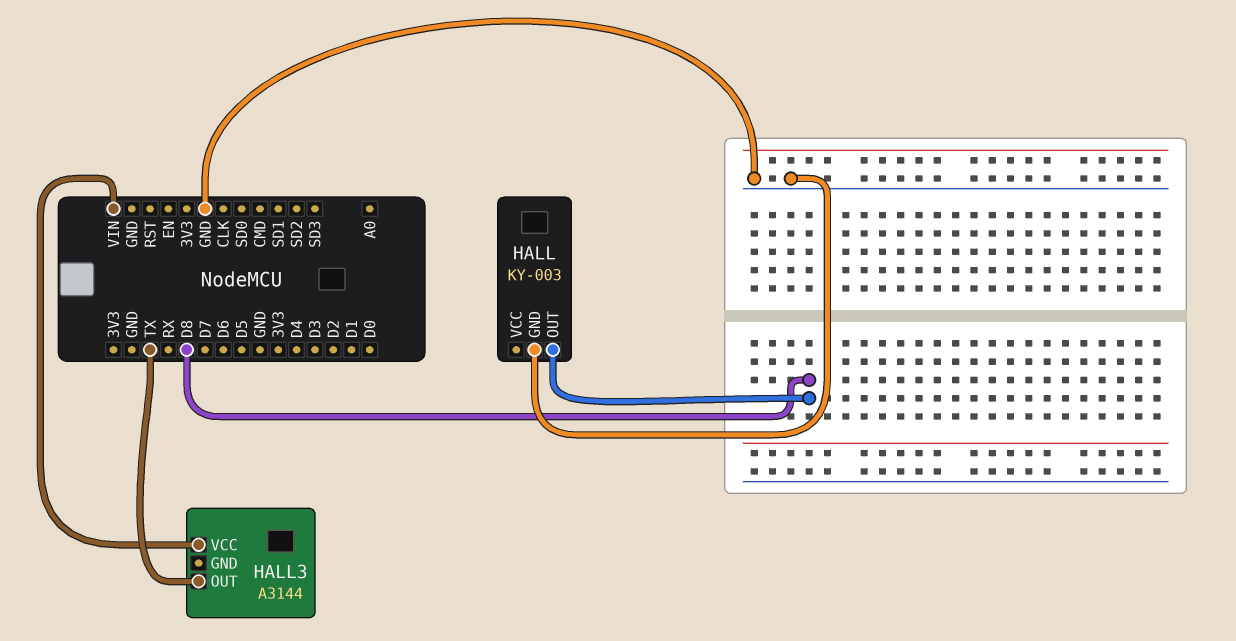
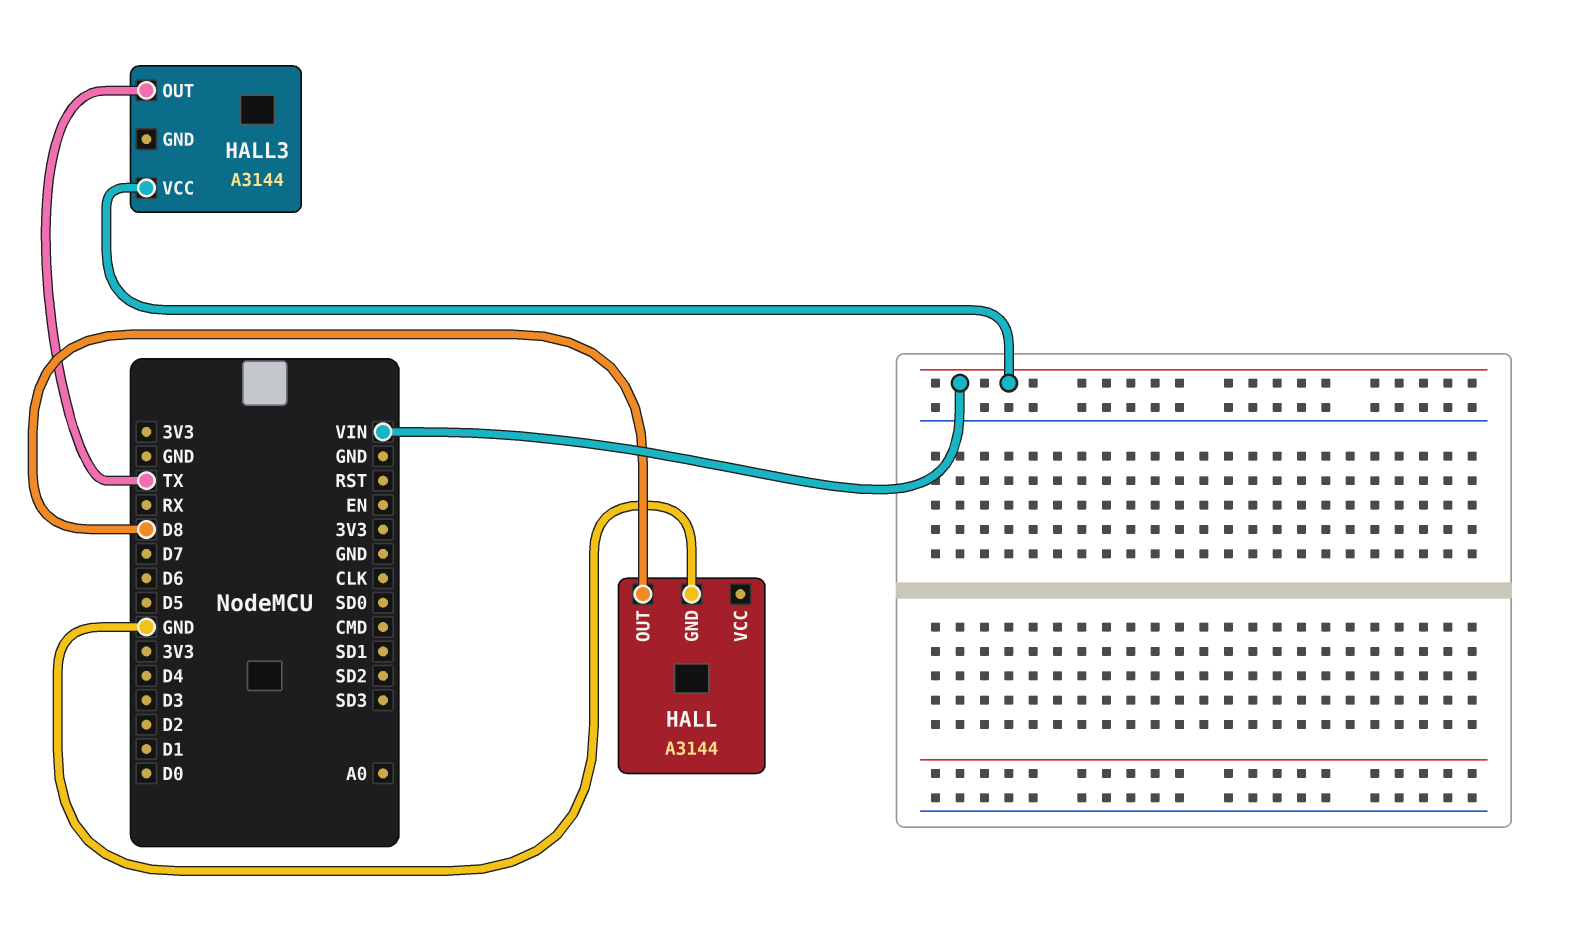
HALL: KY-003 -> A3144

